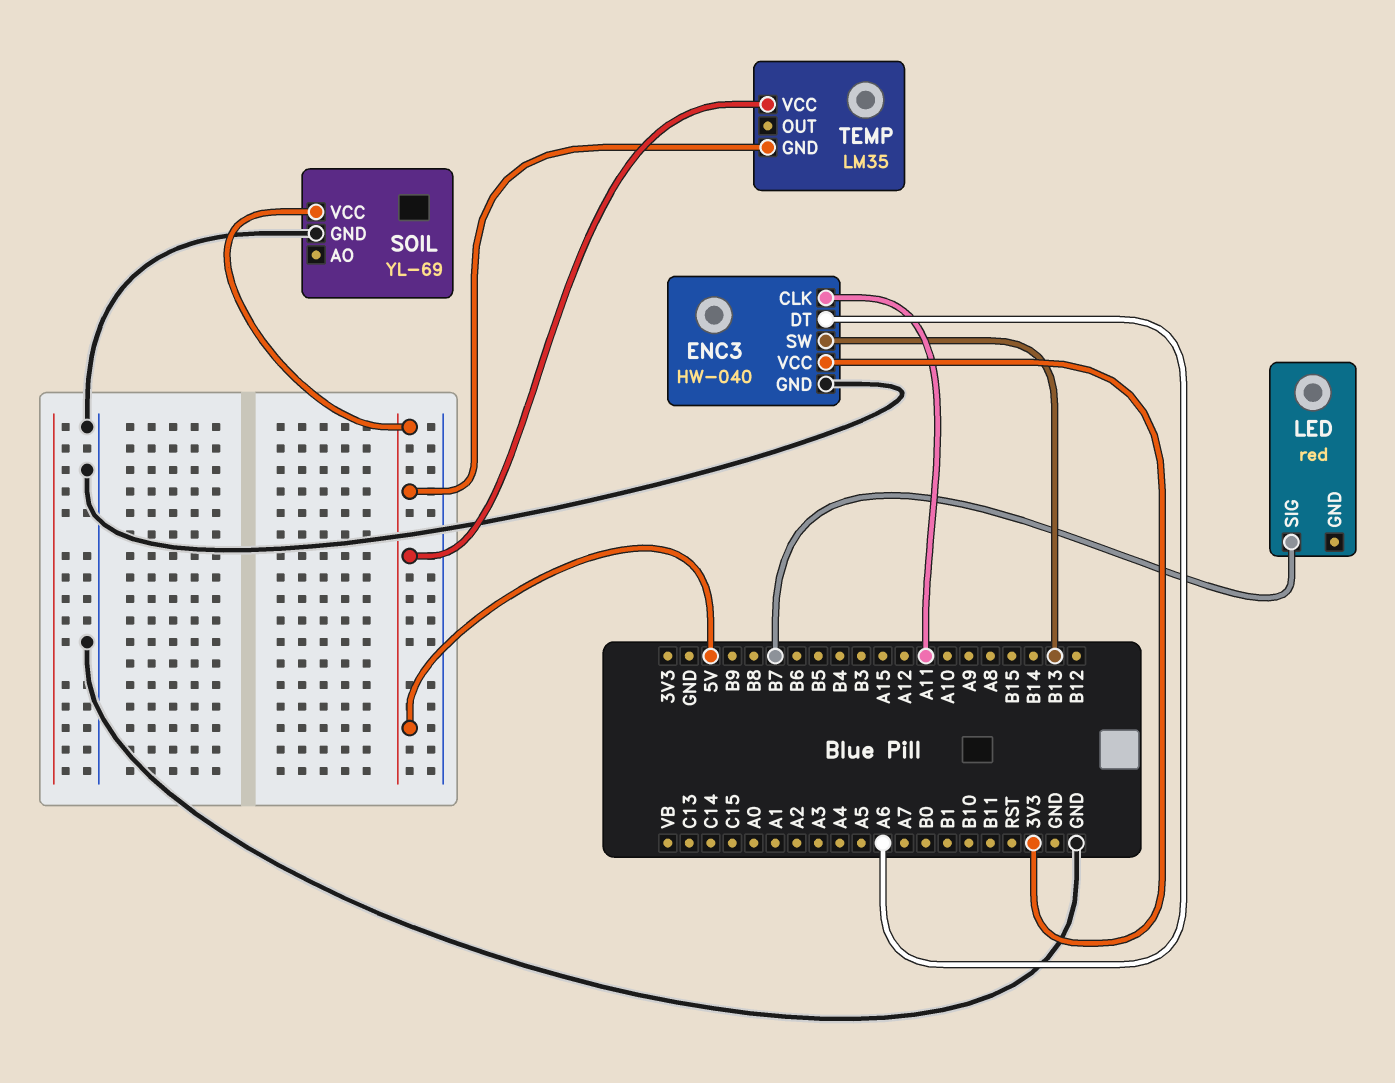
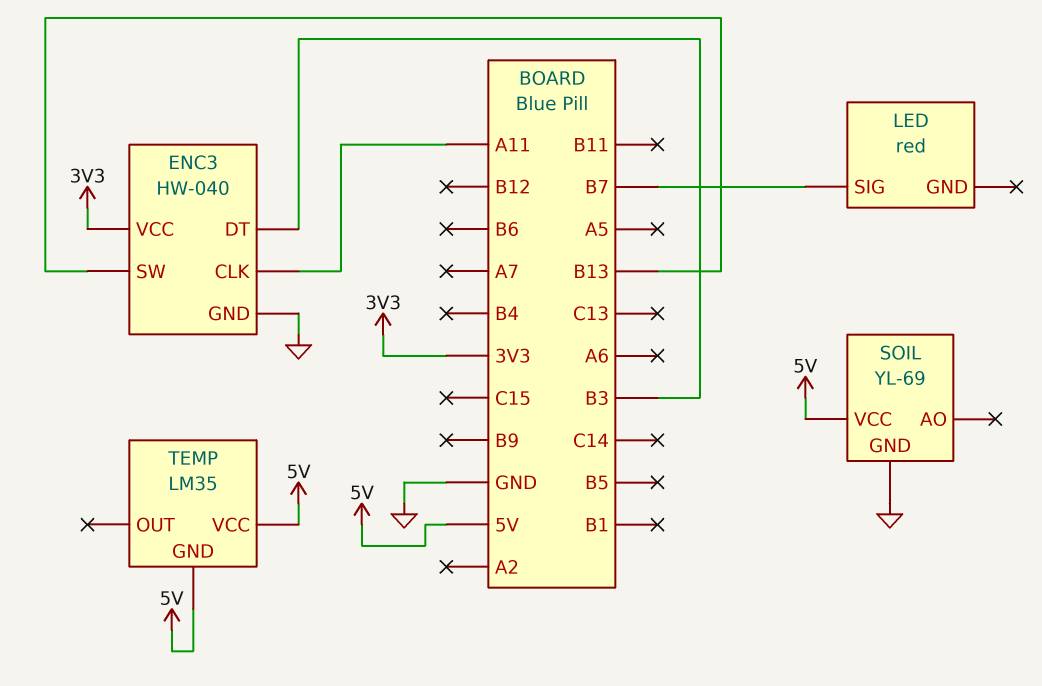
ENC3 pin DT: A6 -> B3

